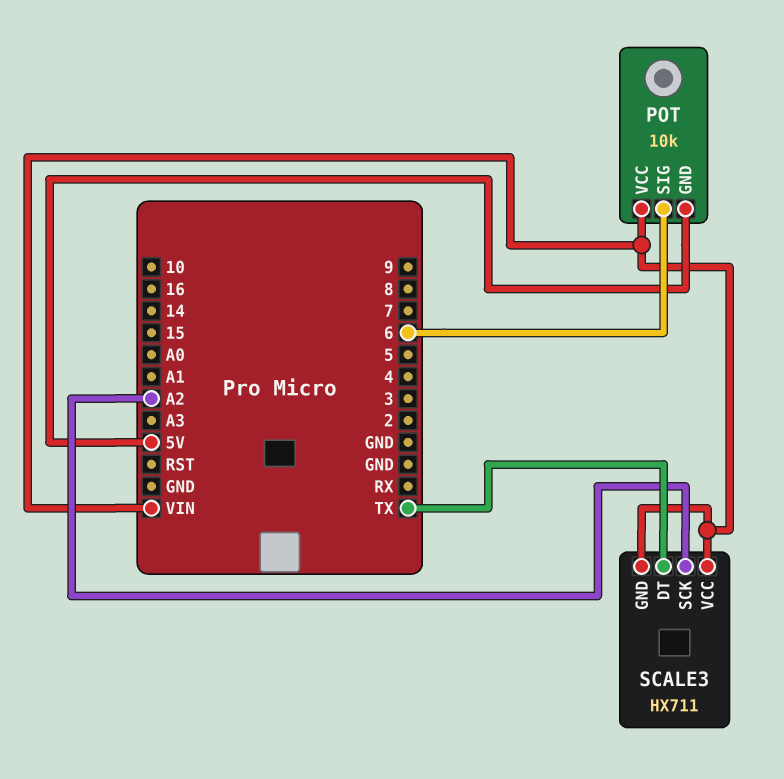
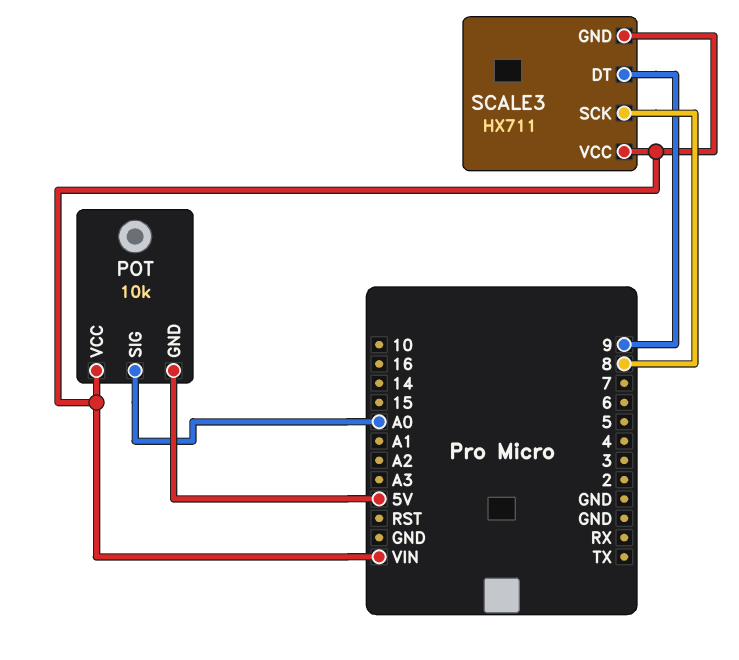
POT pin SIG: 6 -> A0
SCALE3 pin DT: TX -> 9
SCALE3 pin SCK: A2 -> 8

